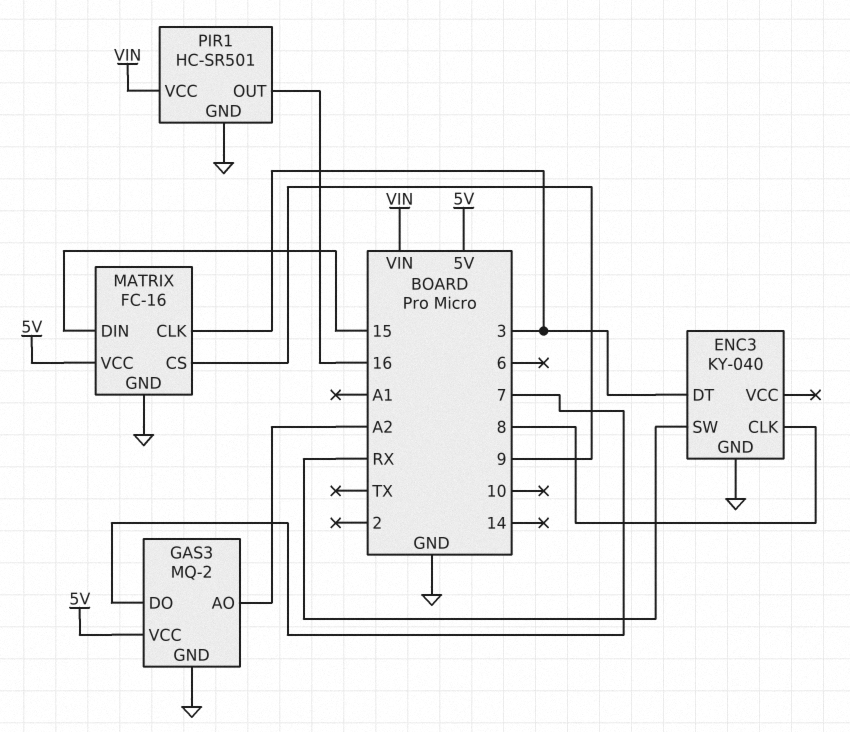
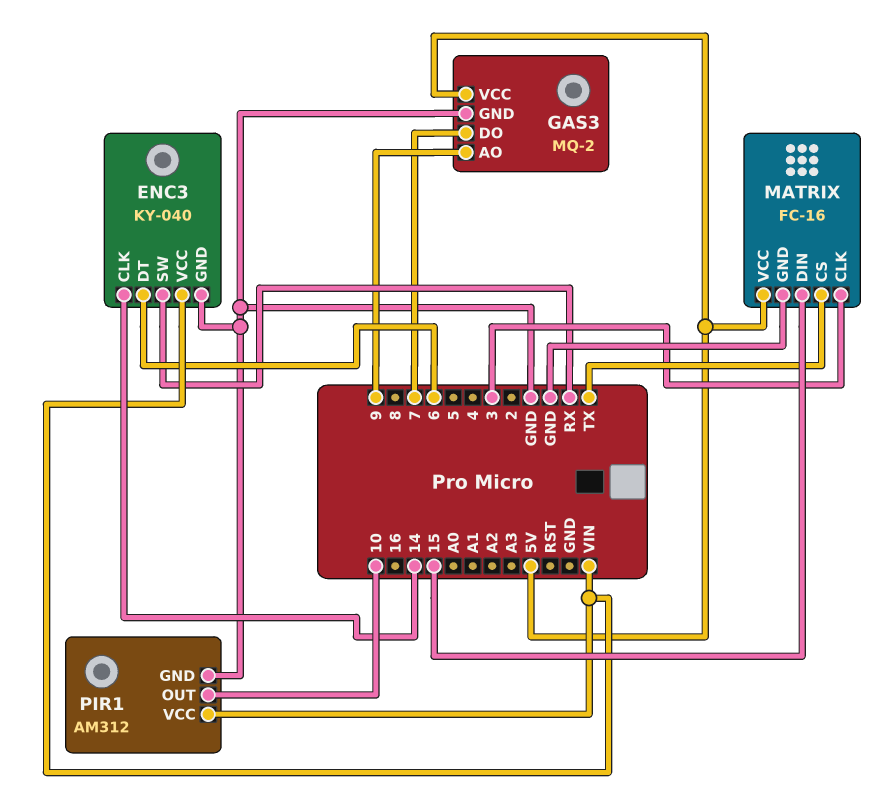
ENC3 pin CLK: 8 -> 14
ENC3 pin DT: 3 -> 6
ENC3 pin VCC: none -> VIN
GAS3 pin AO: A2 -> 9
MATRIX pin CS: 9 -> TX
PIR1: HC-SR501 -> AM312
PIR1 pin OUT: 16 -> 10

